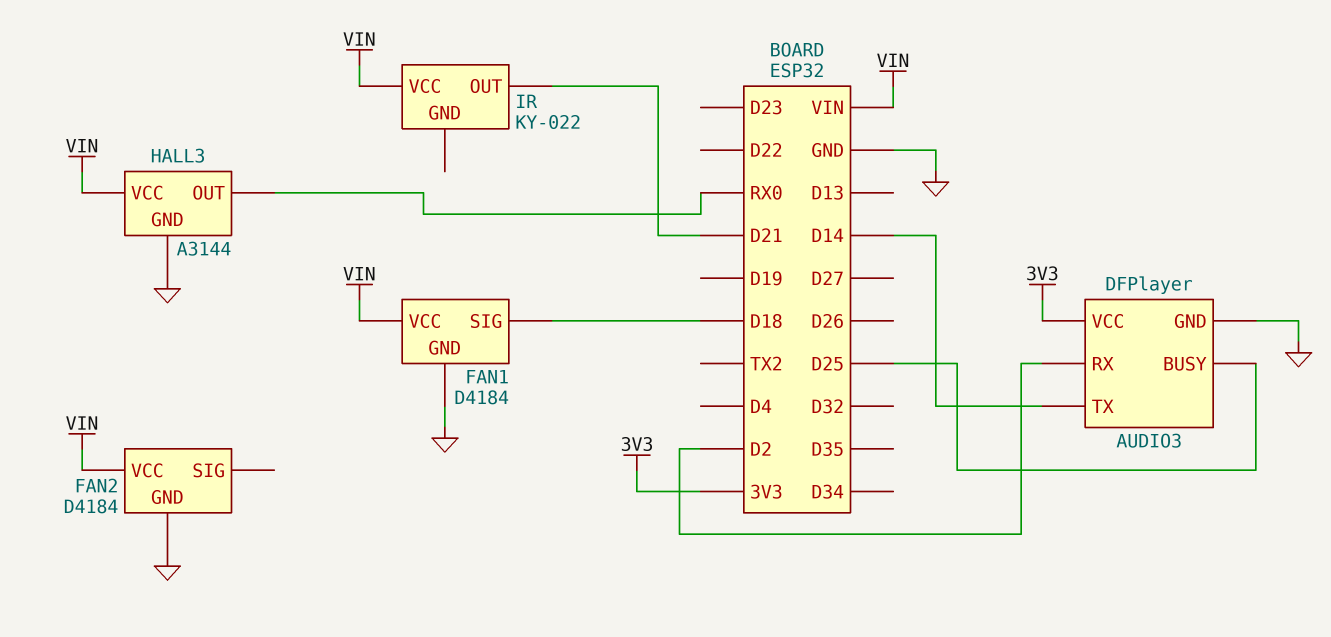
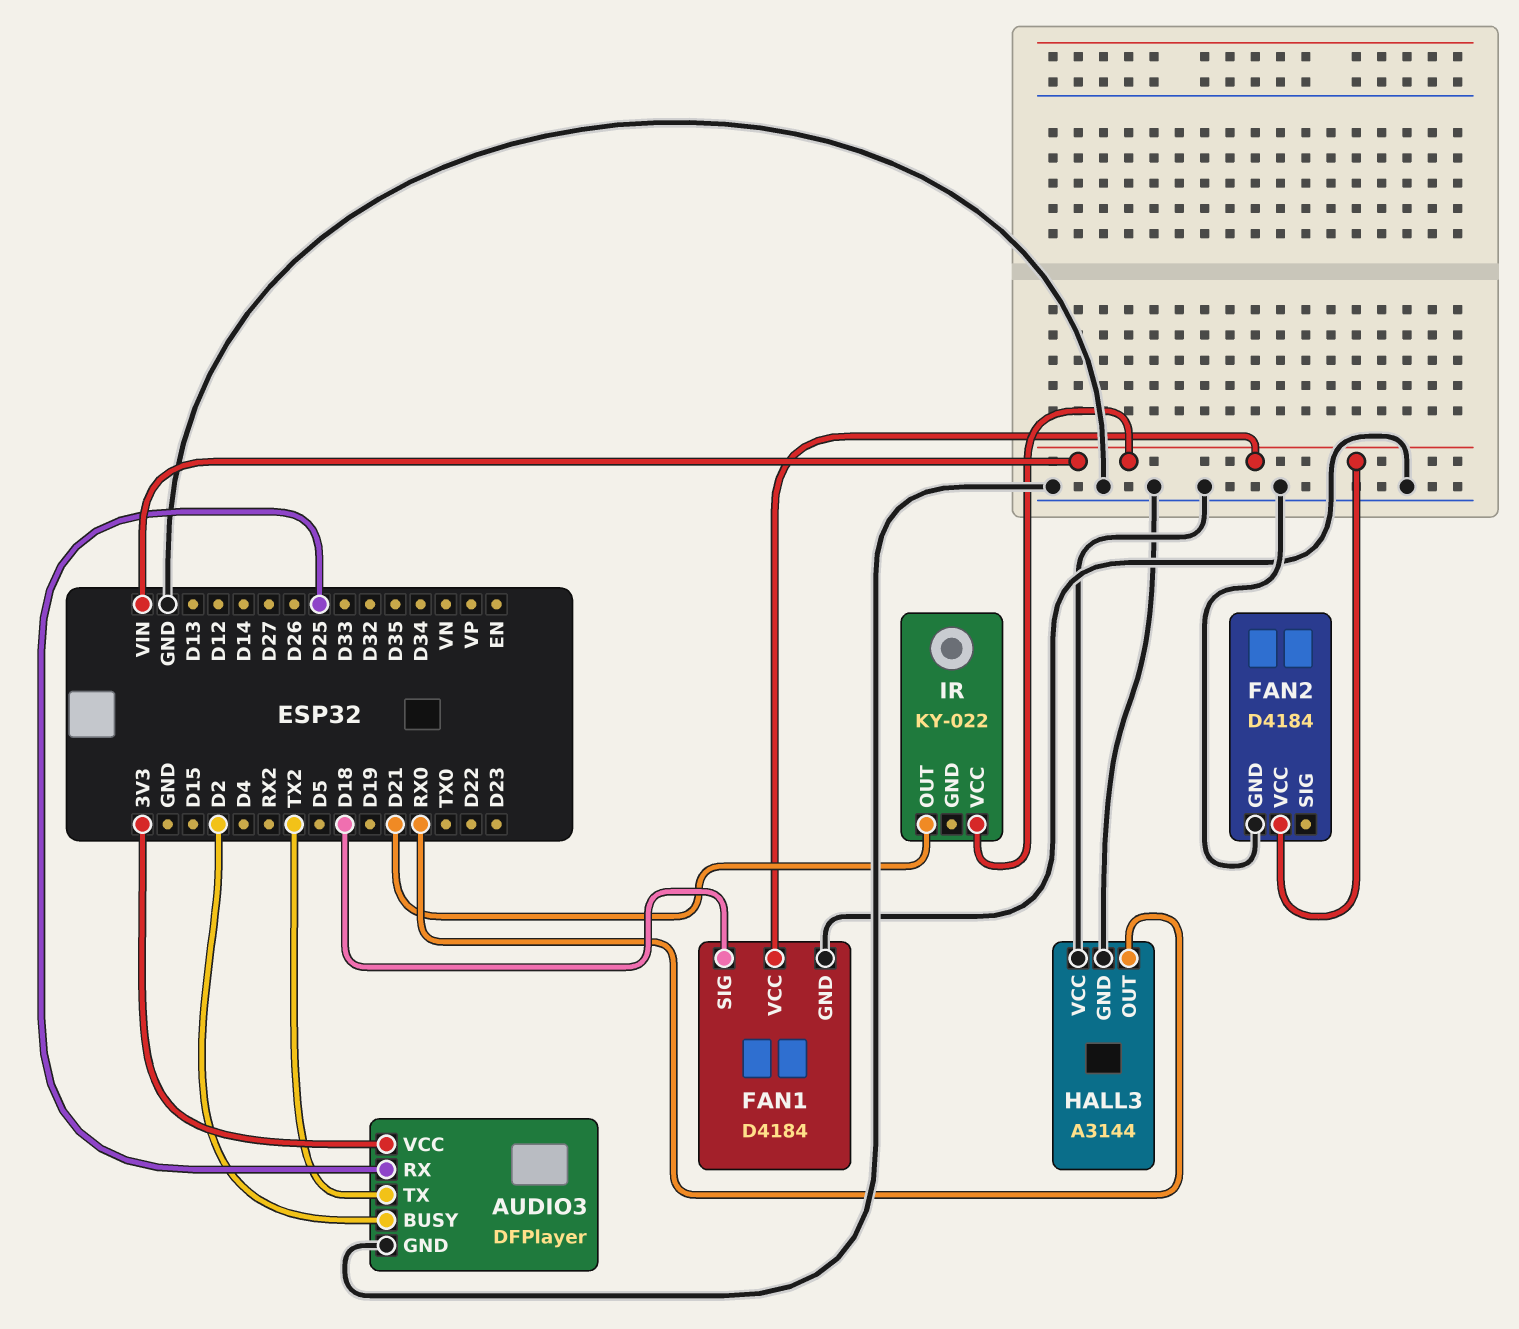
AUDIO3 pin BUSY: D25 -> D2
AUDIO3 pin RX: D2 -> D25
AUDIO3 pin TX: D14 -> TX2
HALL3 pin VCC: VIN -> GND

